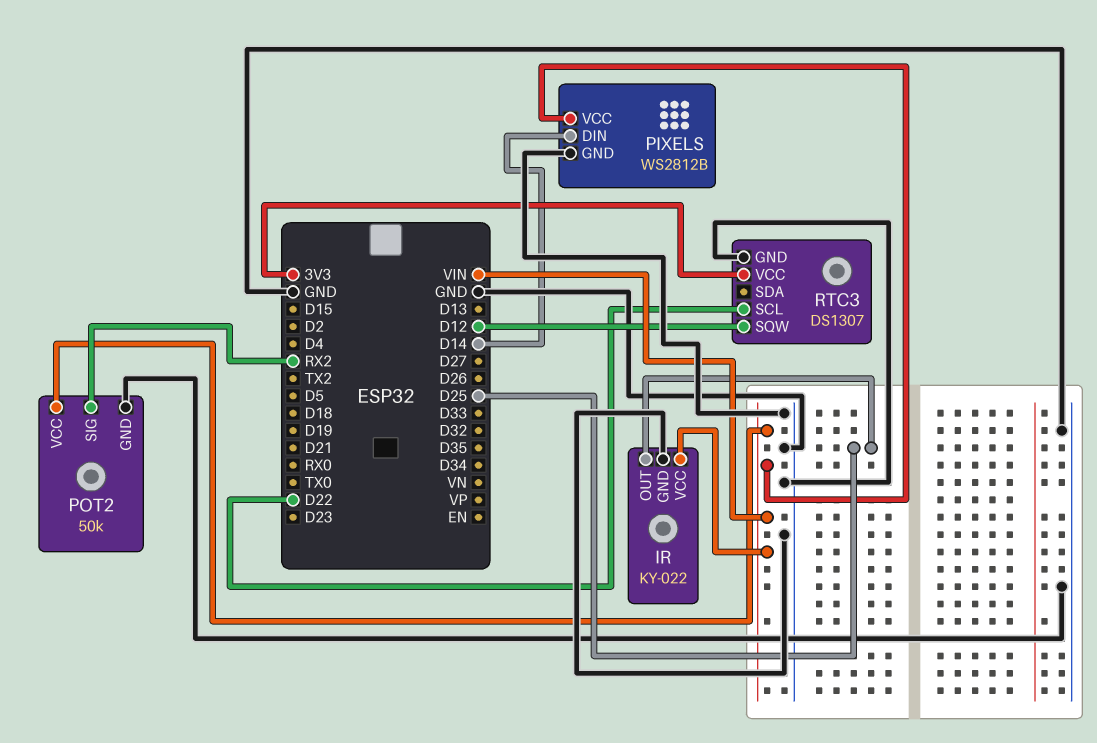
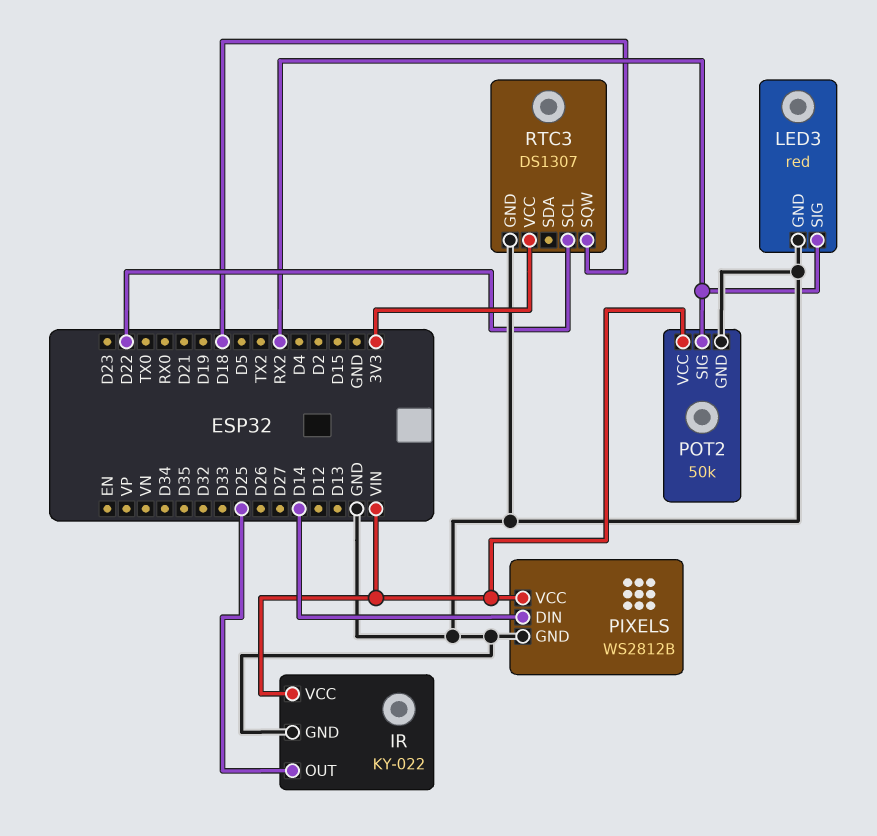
LED3: none -> red
LED3 pin GND: none -> GND
LED3 pin SIG: none -> RX2
RTC3 pin SQW: D12 -> D18

